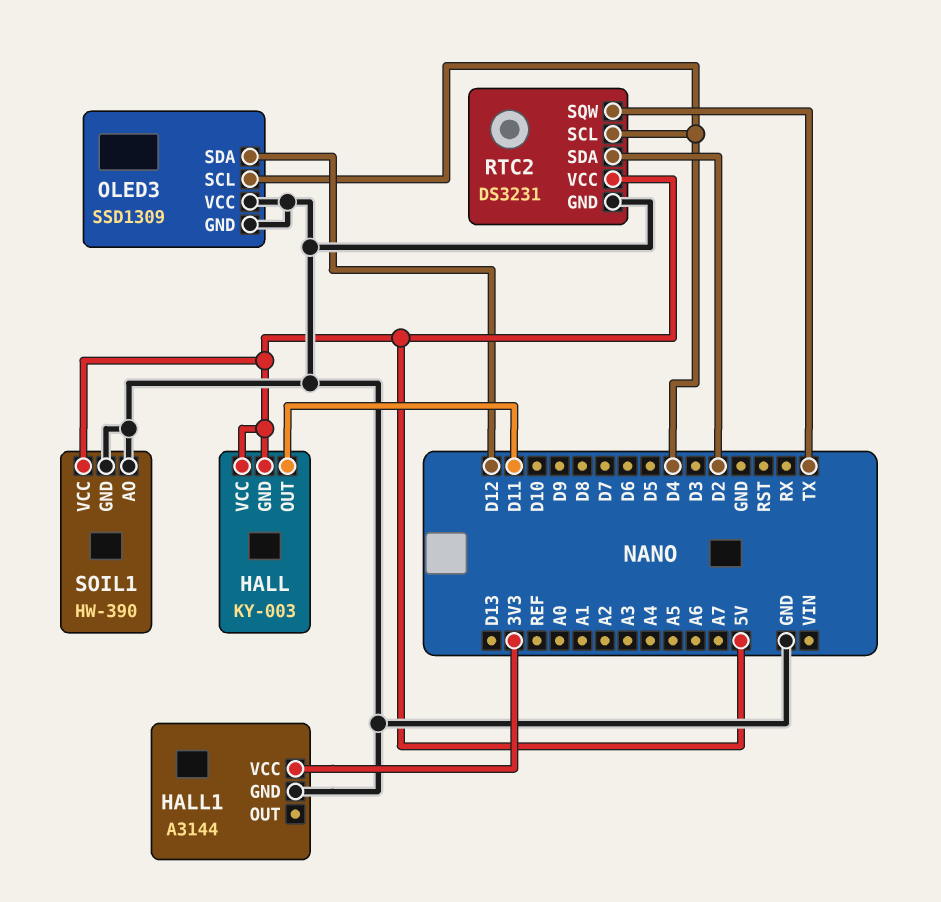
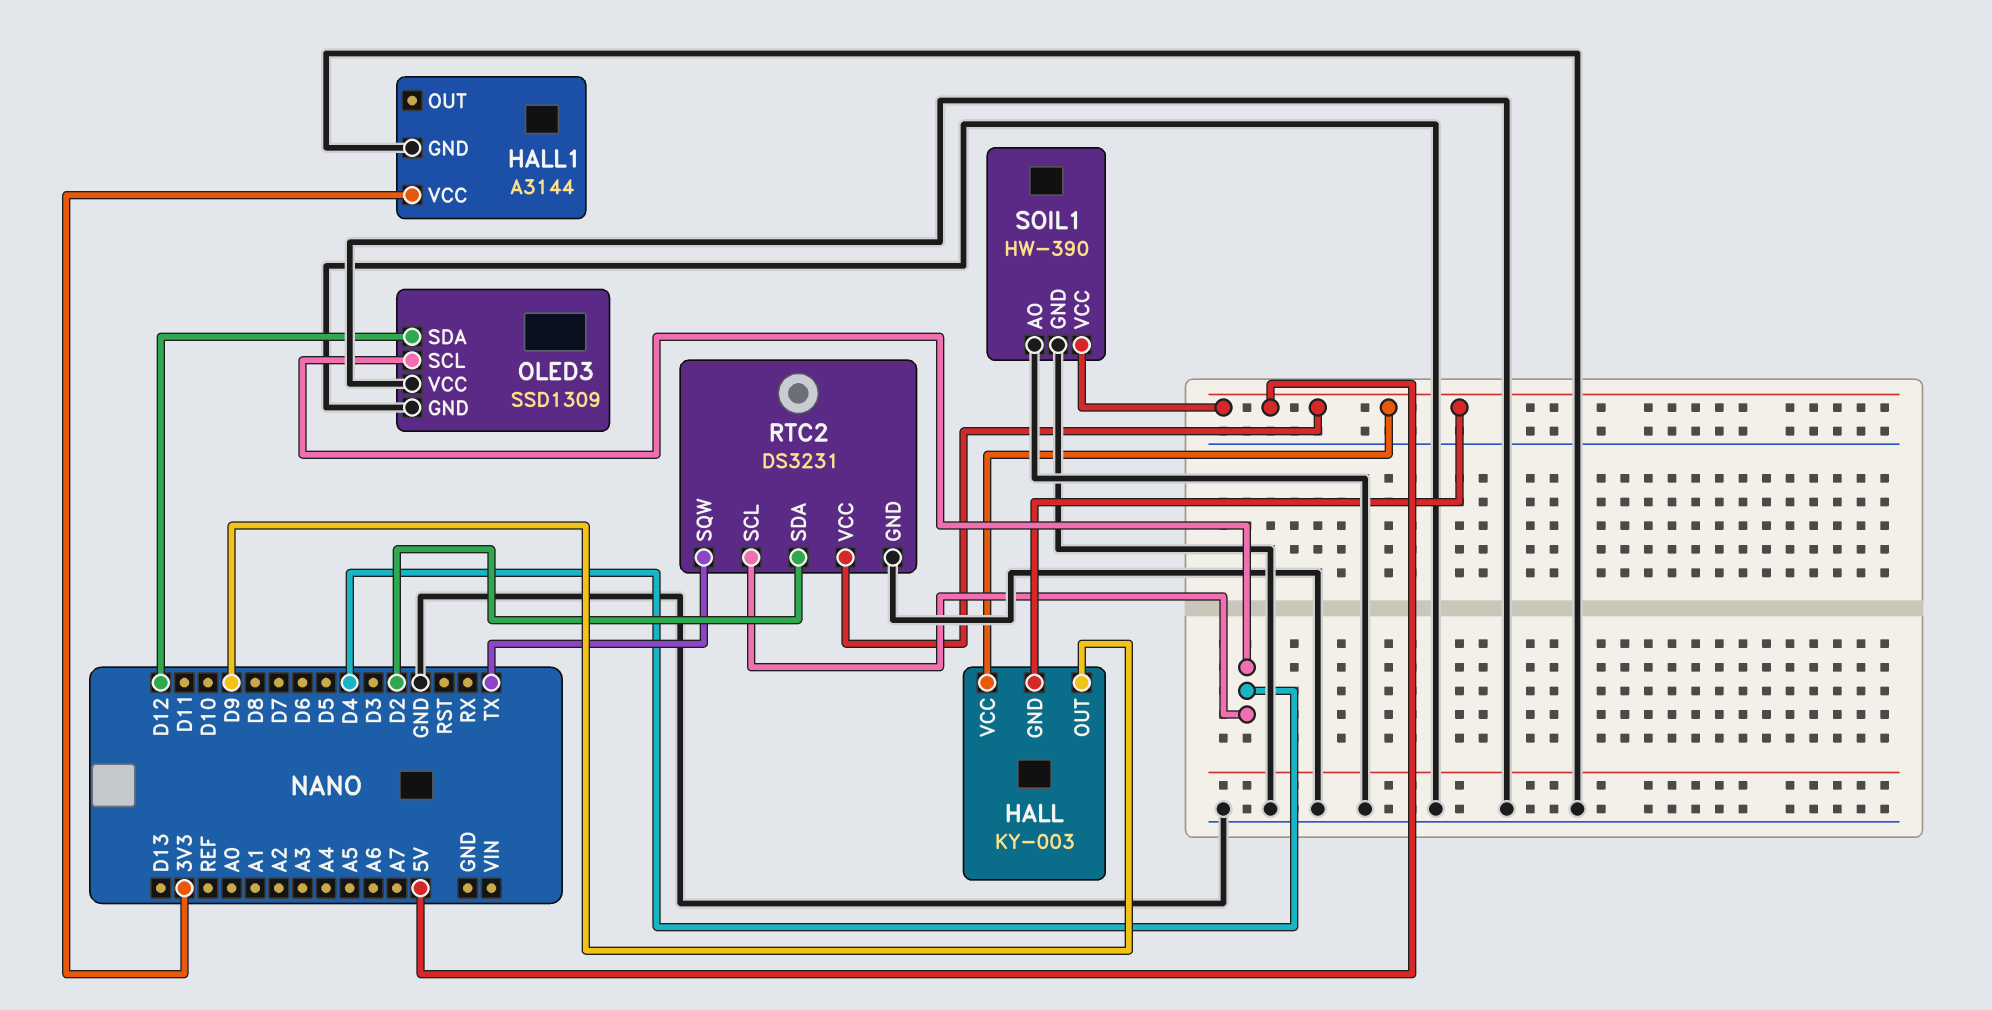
HALL pin OUT: D11 -> D9

